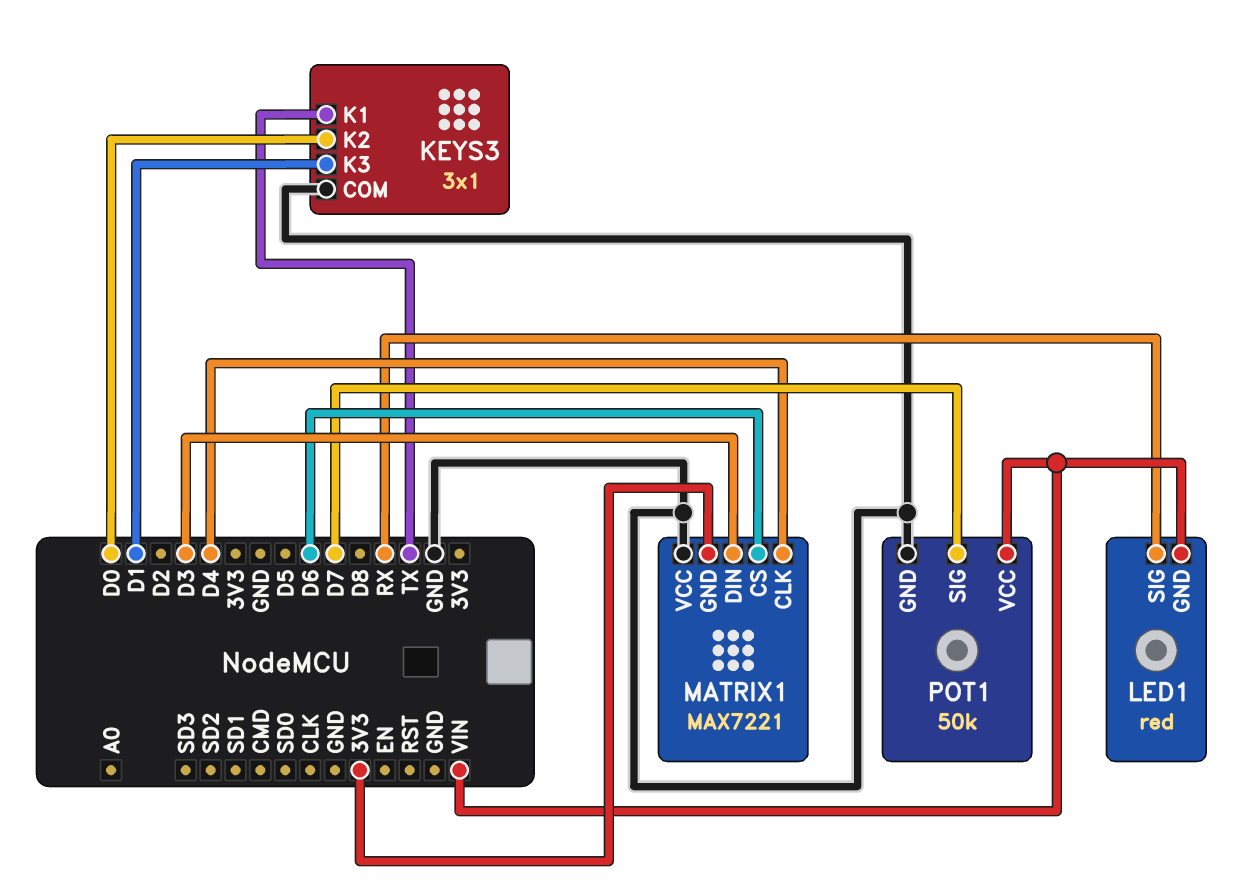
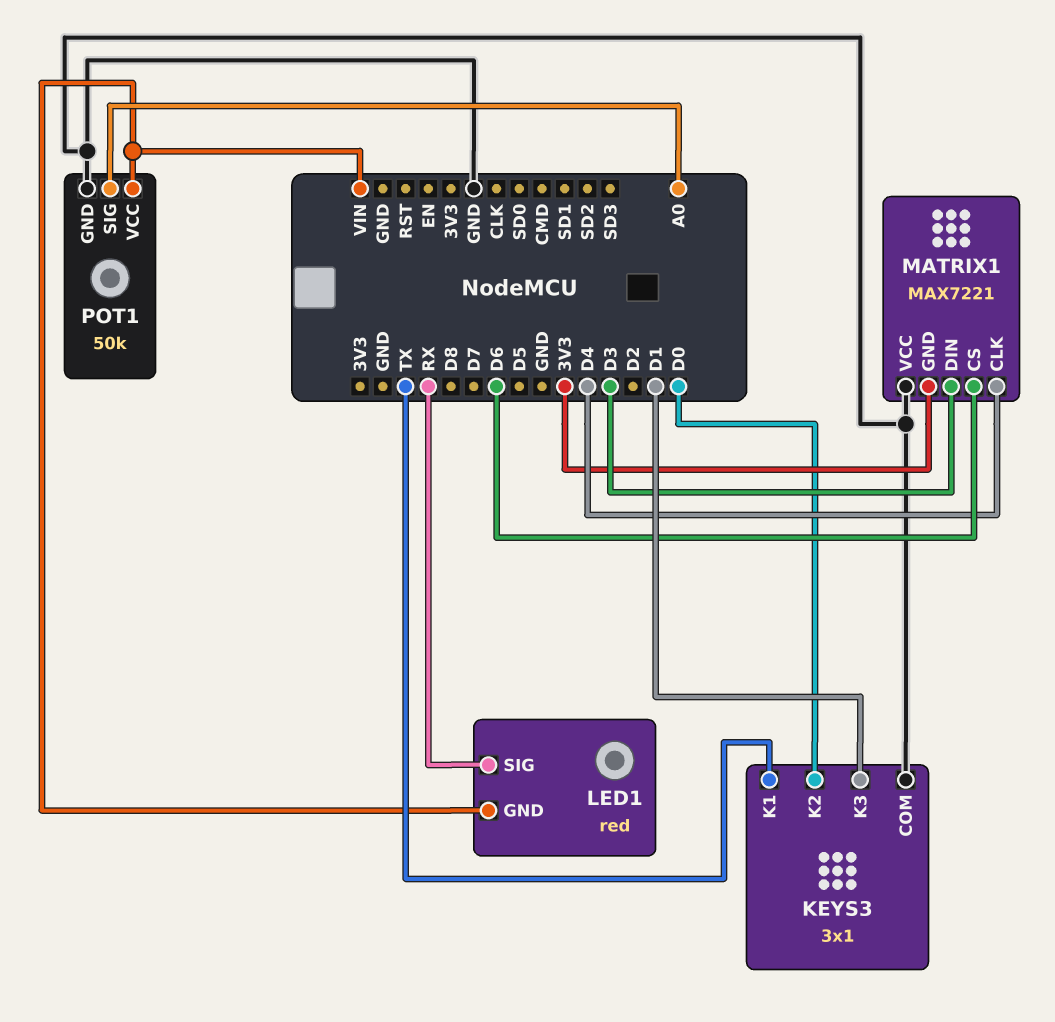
POT1 pin SIG: D7 -> A0

